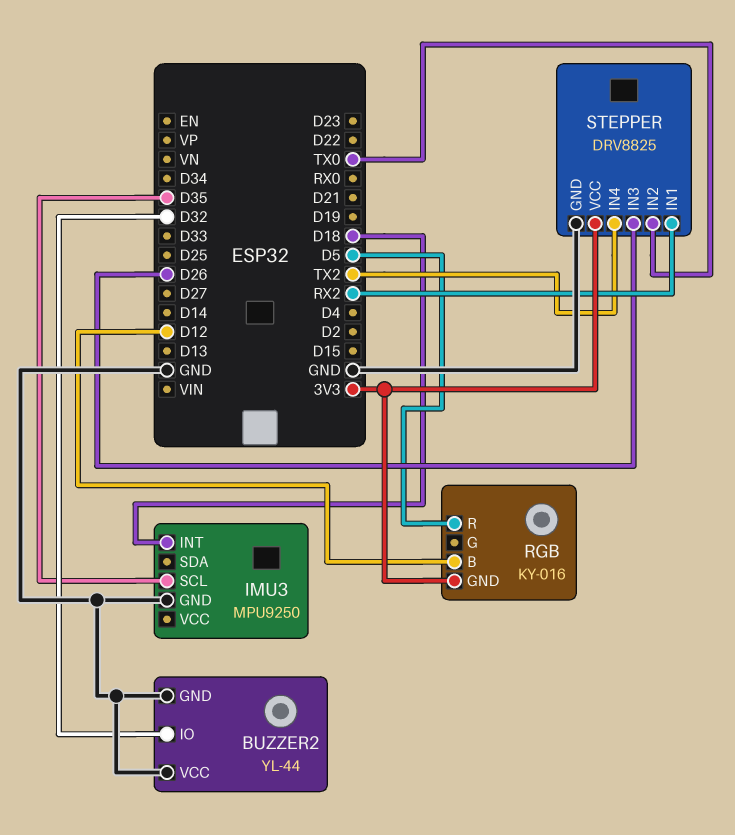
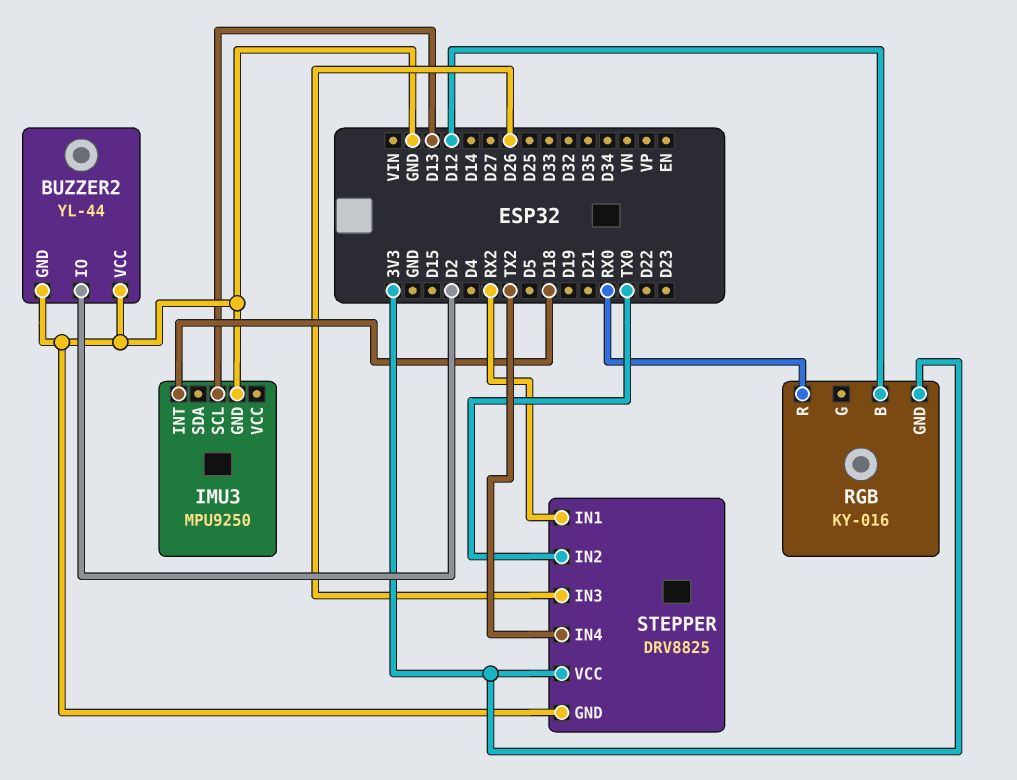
BUZZER2 pin IO: D32 -> D2
IMU3 pin SCL: D35 -> D13
RGB pin R: D5 -> RX0

